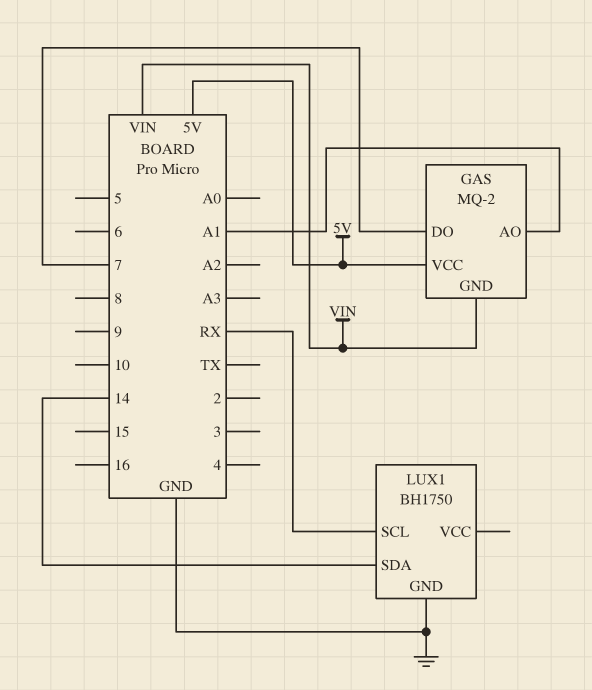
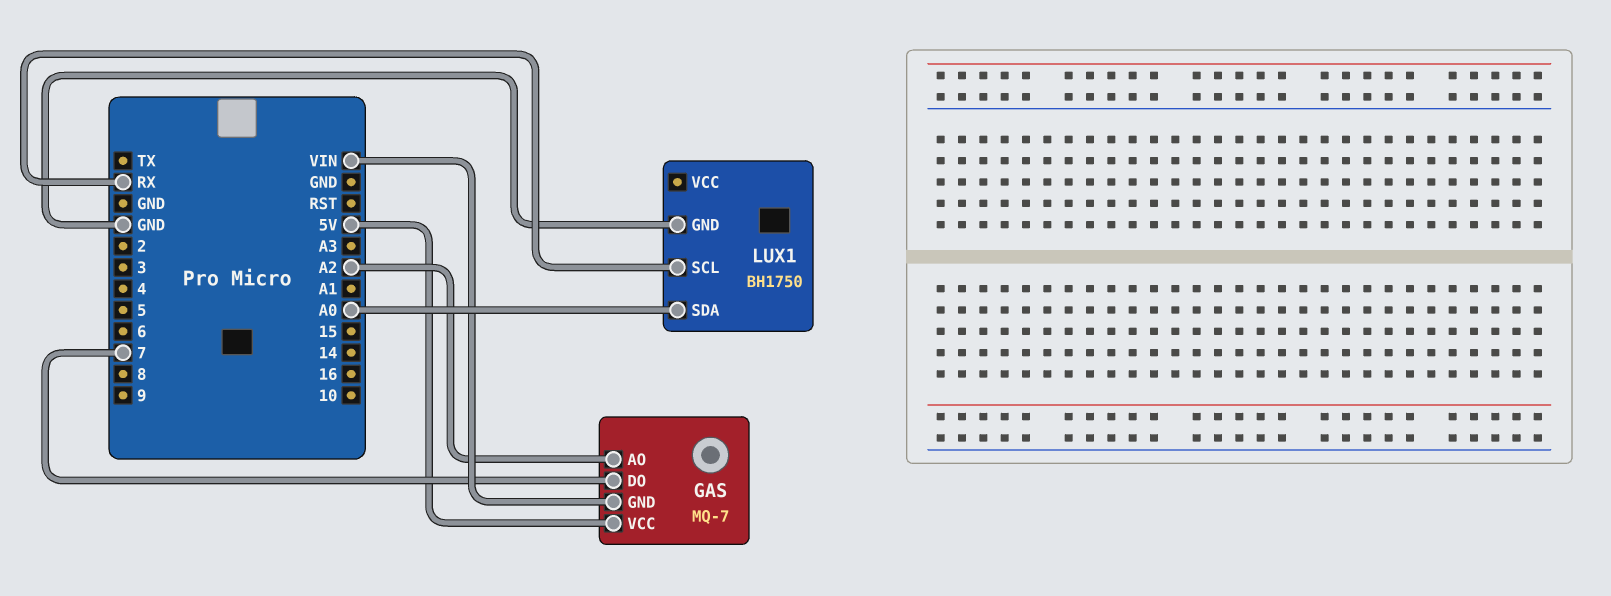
GAS: MQ-2 -> MQ-7
GAS pin AO: A1 -> A2
LUX1 pin SDA: 14 -> A0

